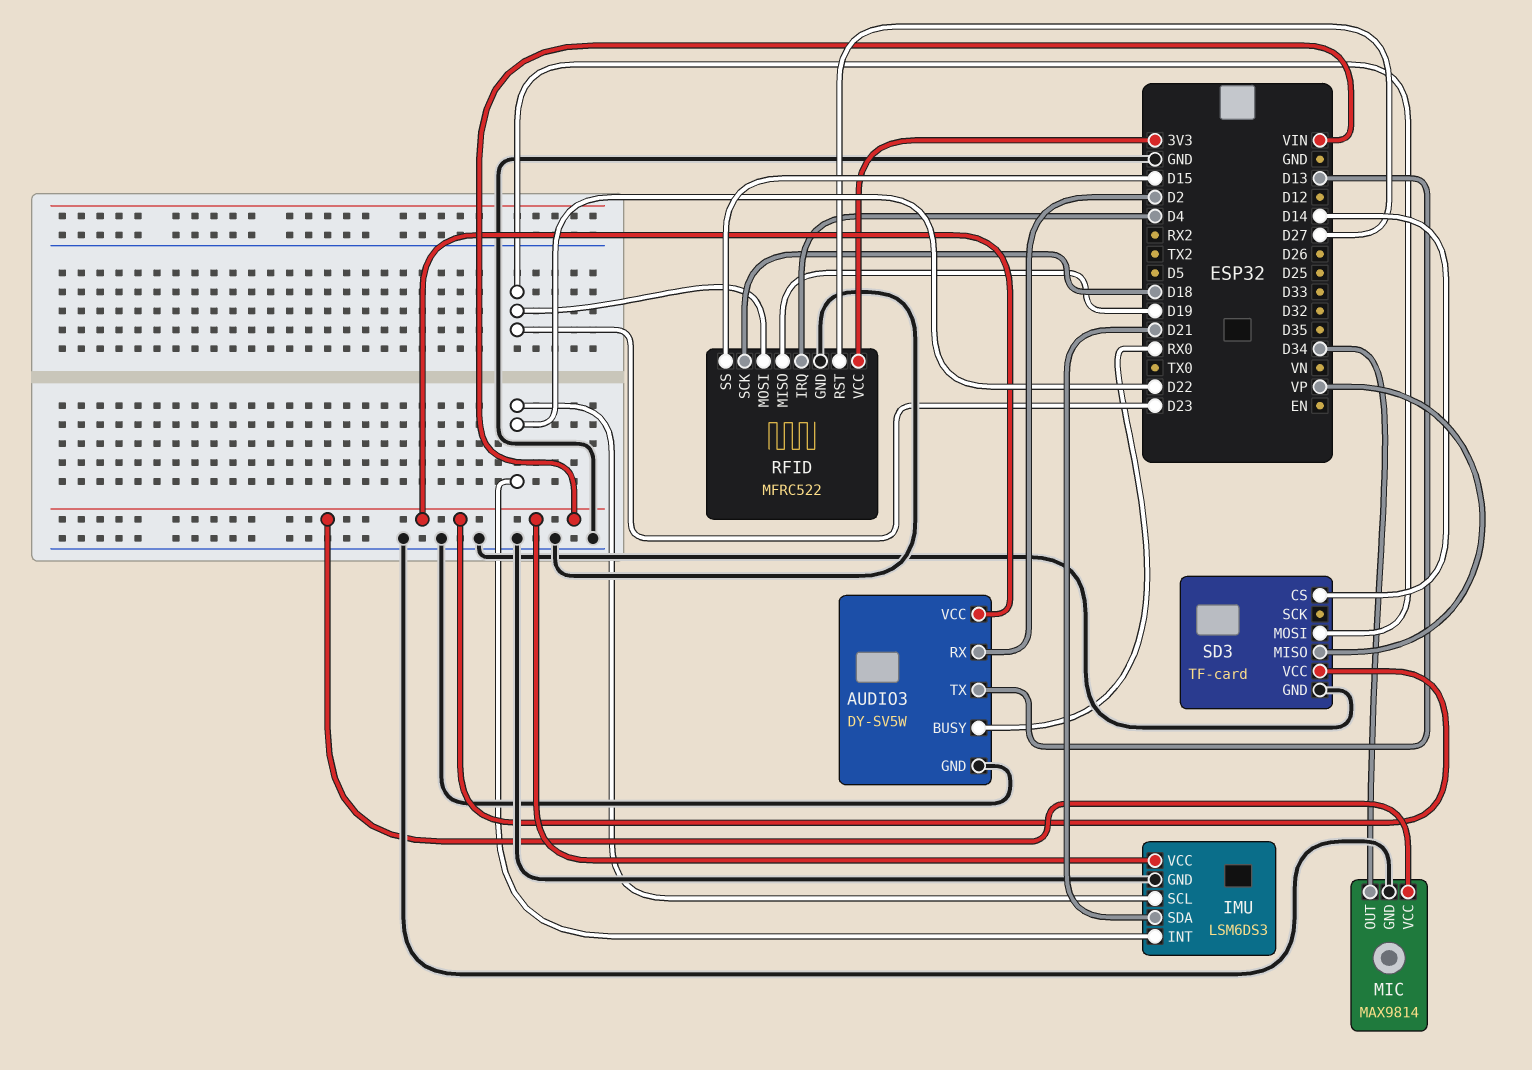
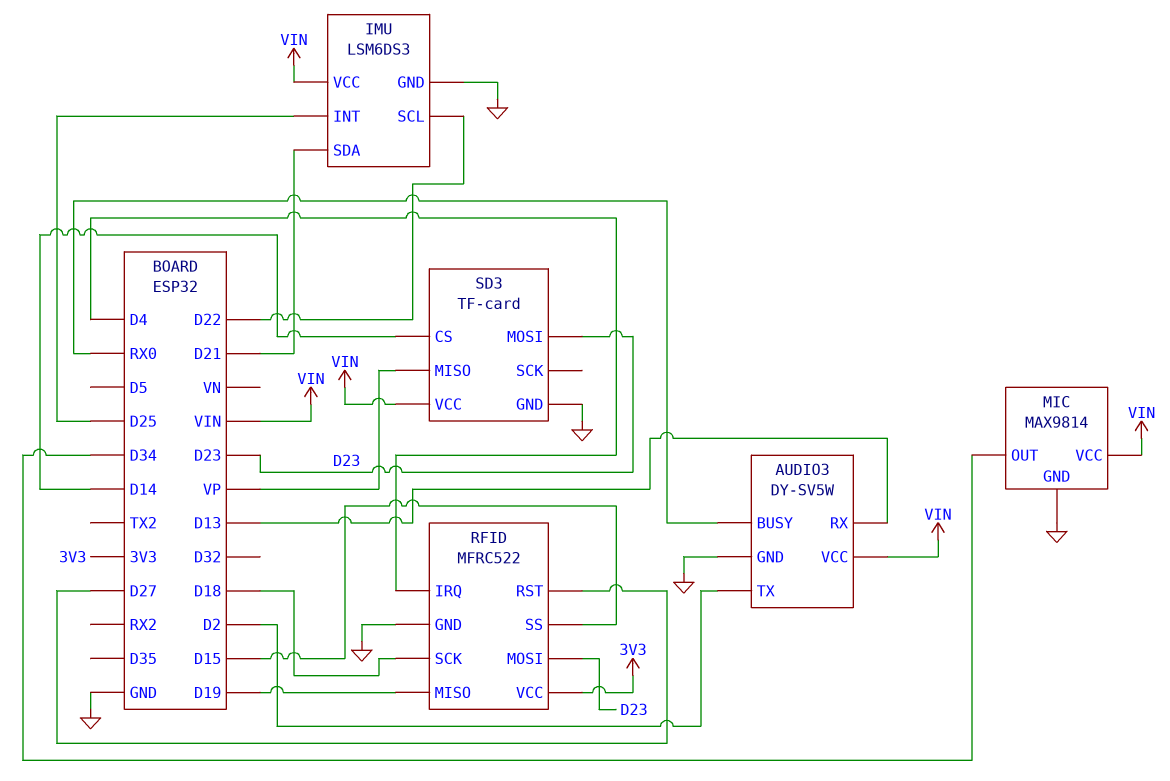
AUDIO3 pin RX: D2 -> D13
AUDIO3 pin TX: D13 -> D2
IMU pin INT: D22 -> D25

